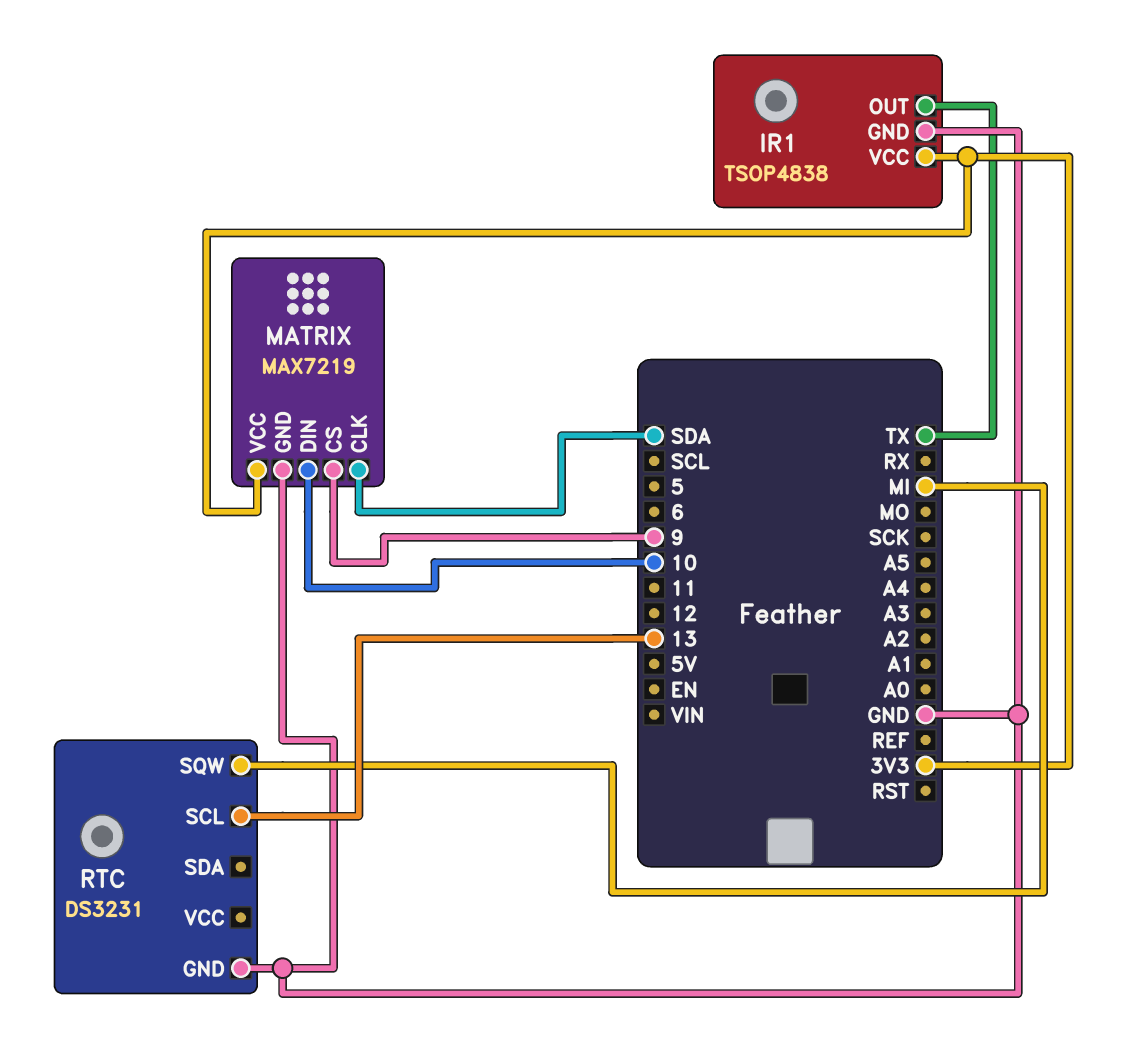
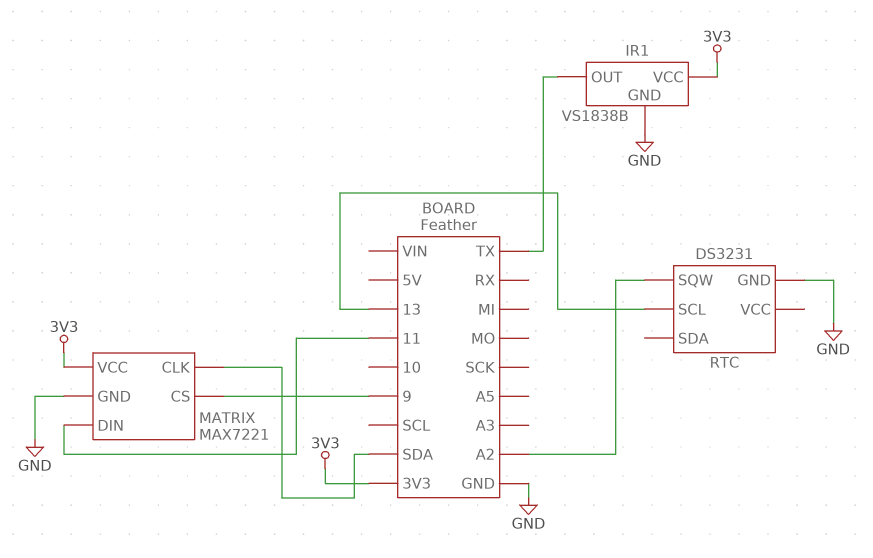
IR1: TSOP4838 -> VS1838B
MATRIX: MAX7219 -> MAX7221
MATRIX pin DIN: 10 -> 11
RTC pin SQW: MI -> A2

